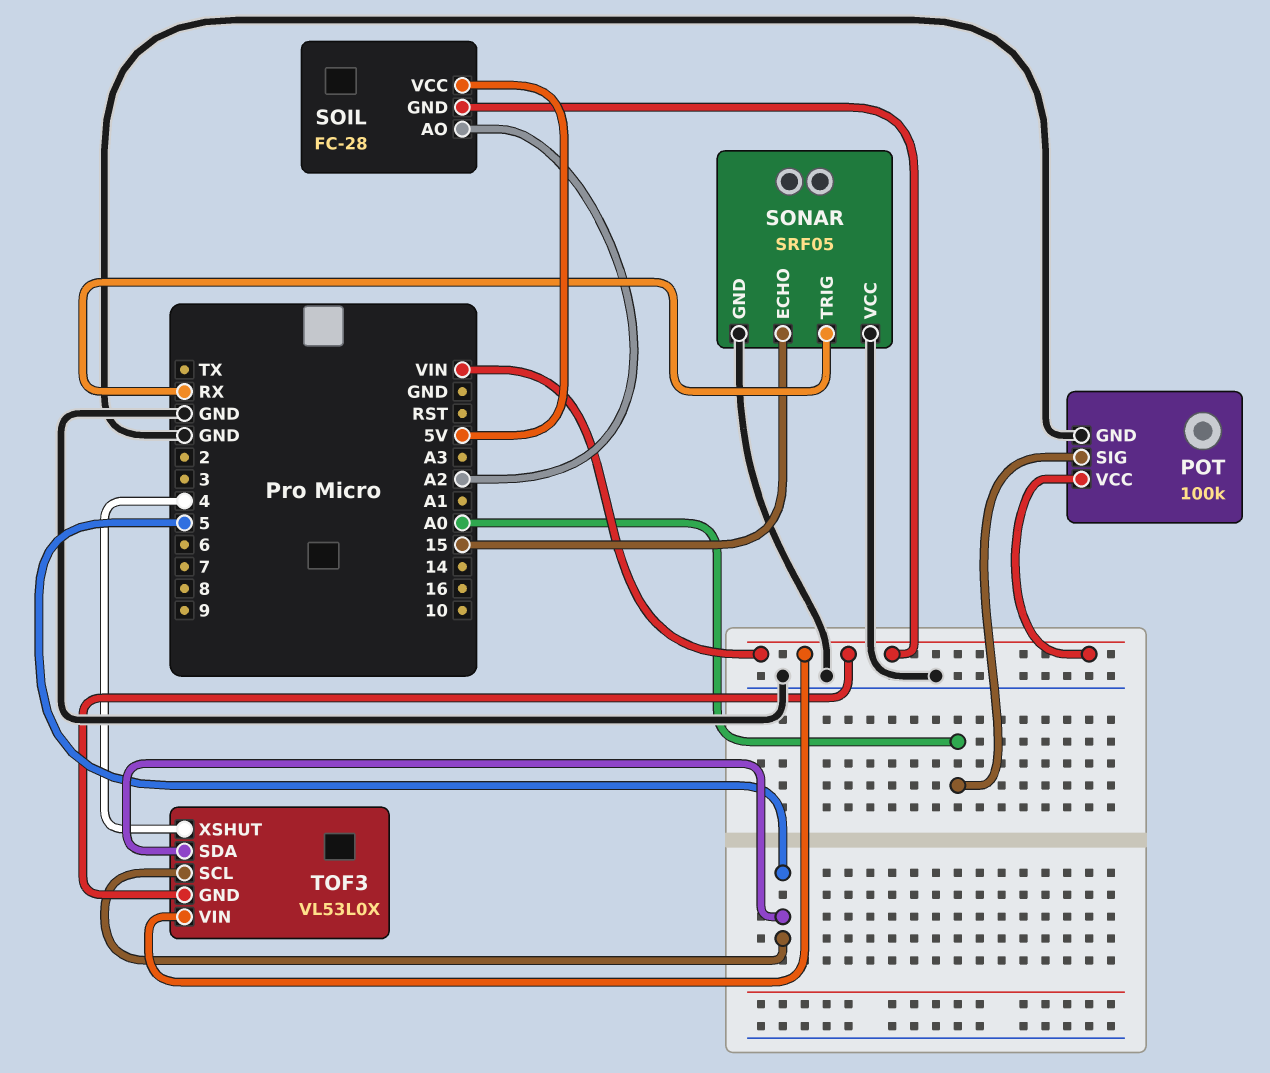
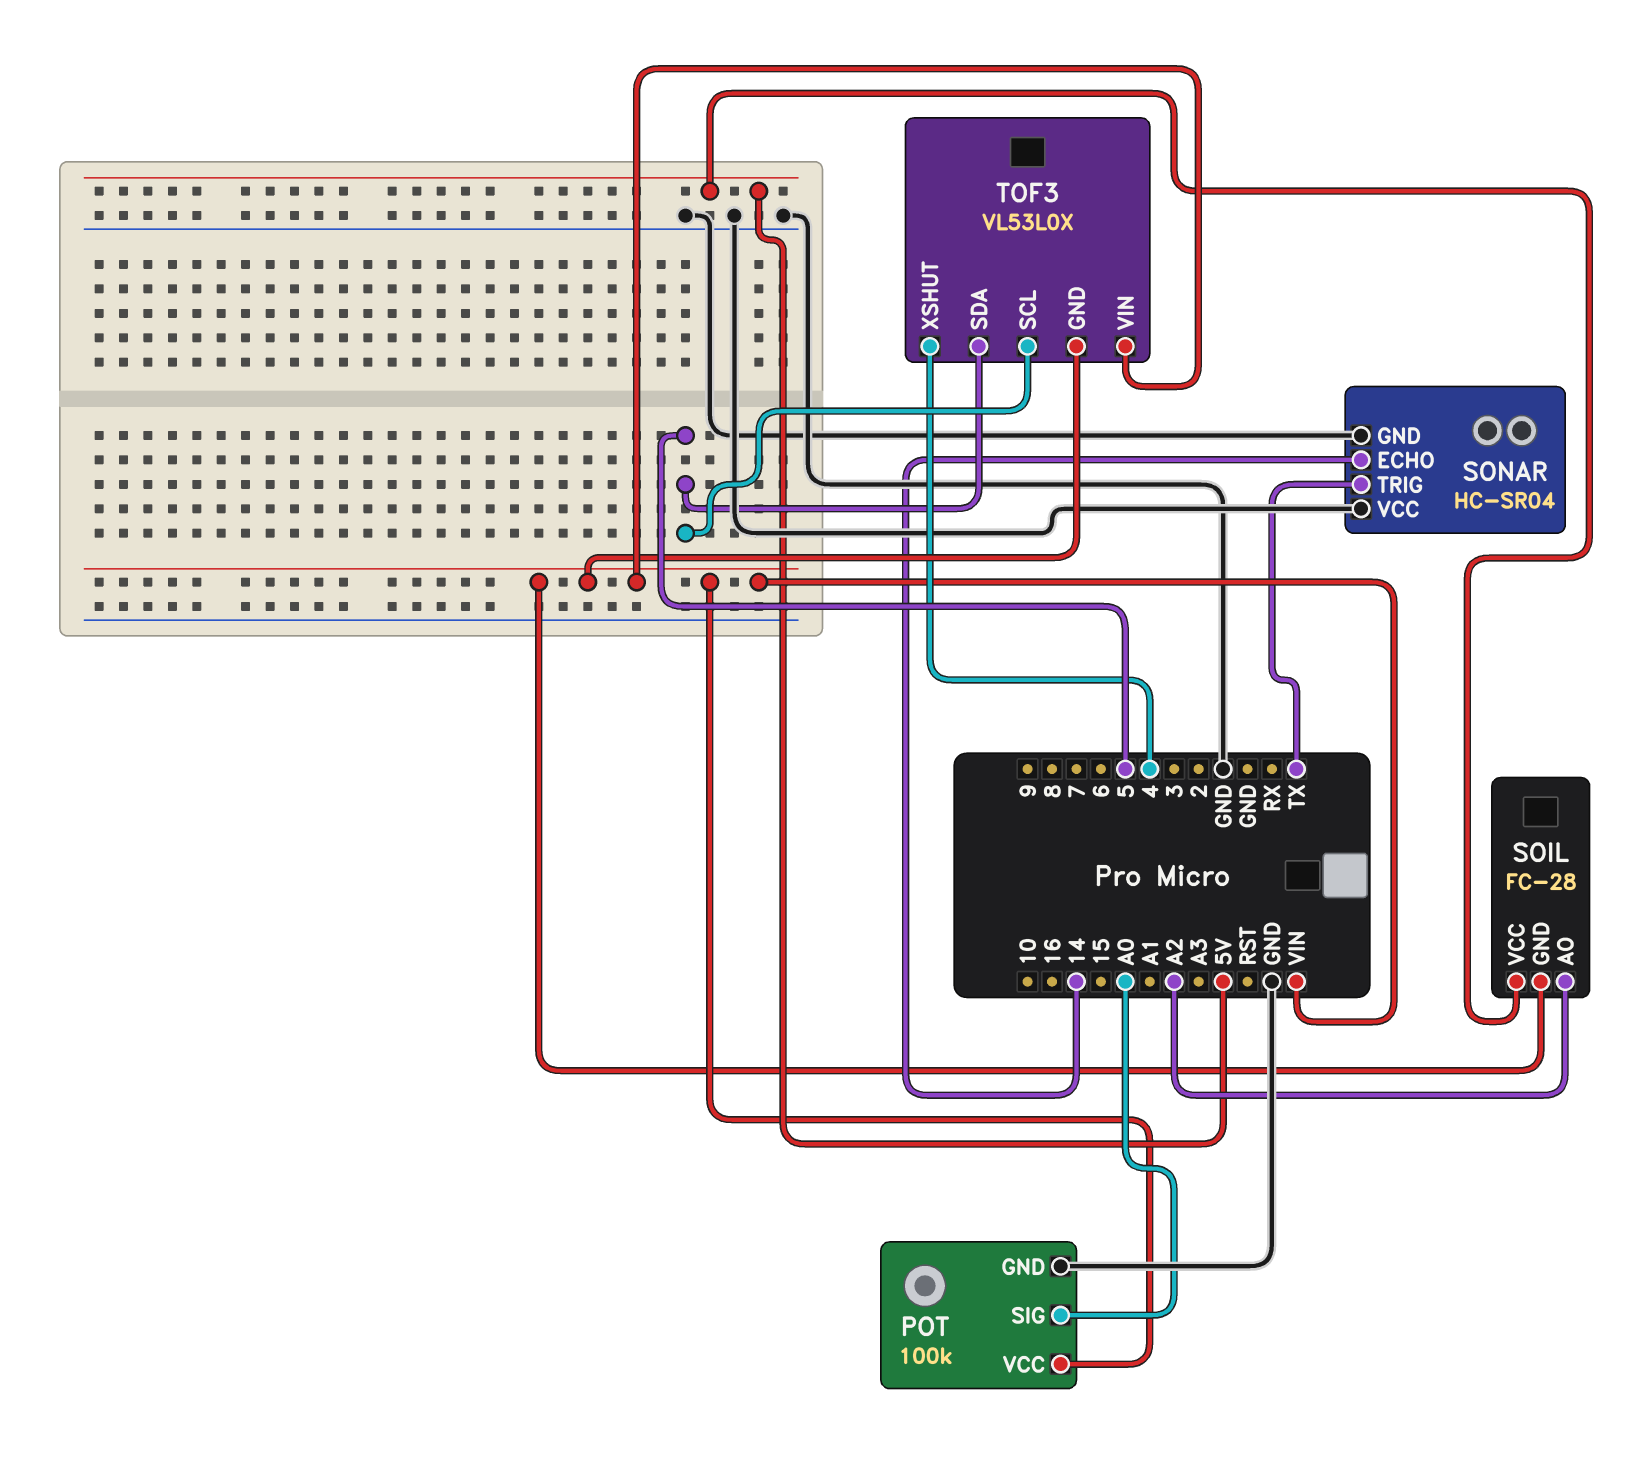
SONAR: SRF05 -> HC-SR04
SONAR pin ECHO: 15 -> 14
SONAR pin TRIG: RX -> TX

